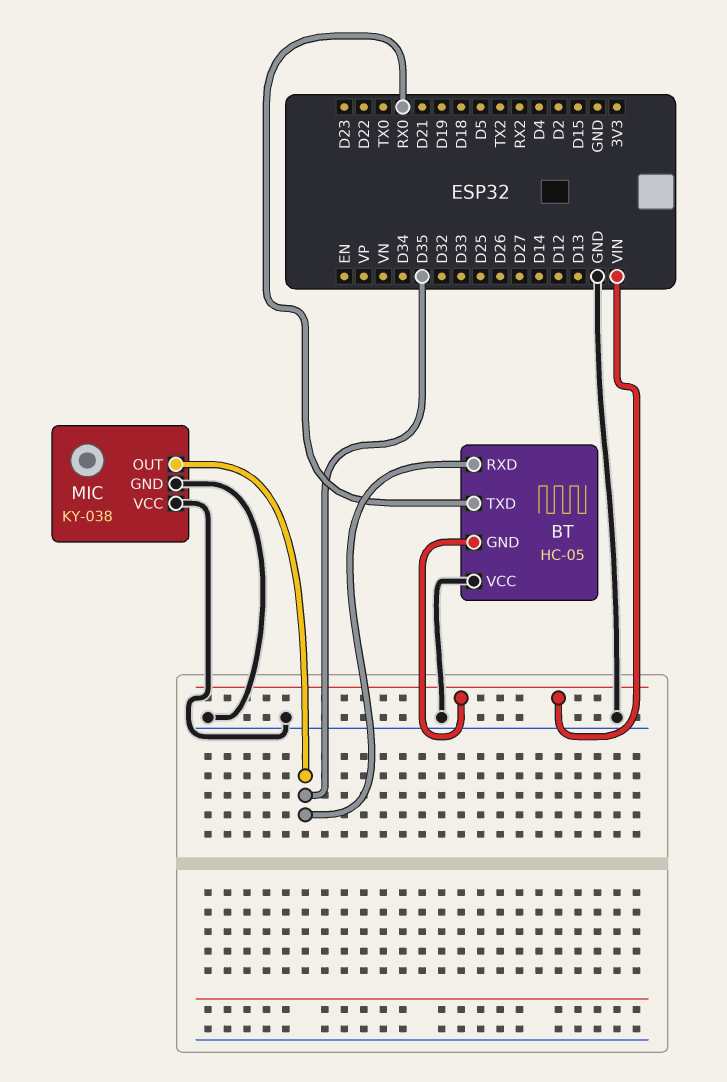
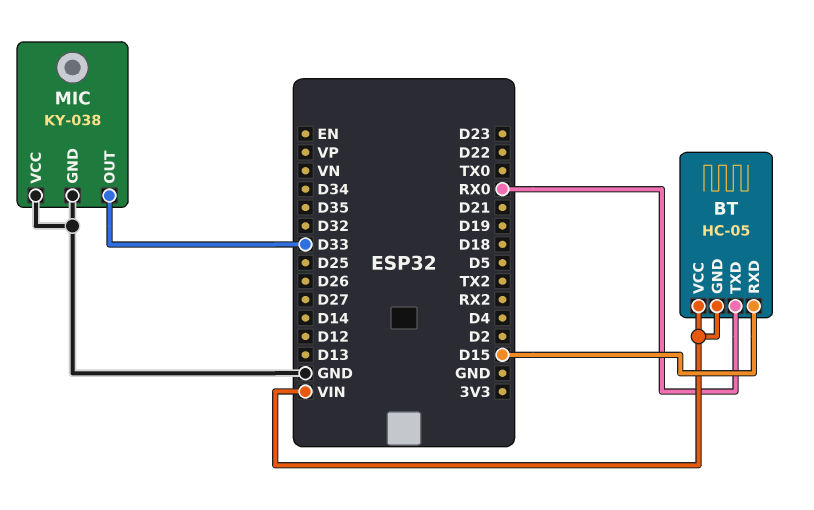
BT pin RXD: D35 -> D15
BT pin VCC: GND -> VIN
MIC pin OUT: D35 -> D33

